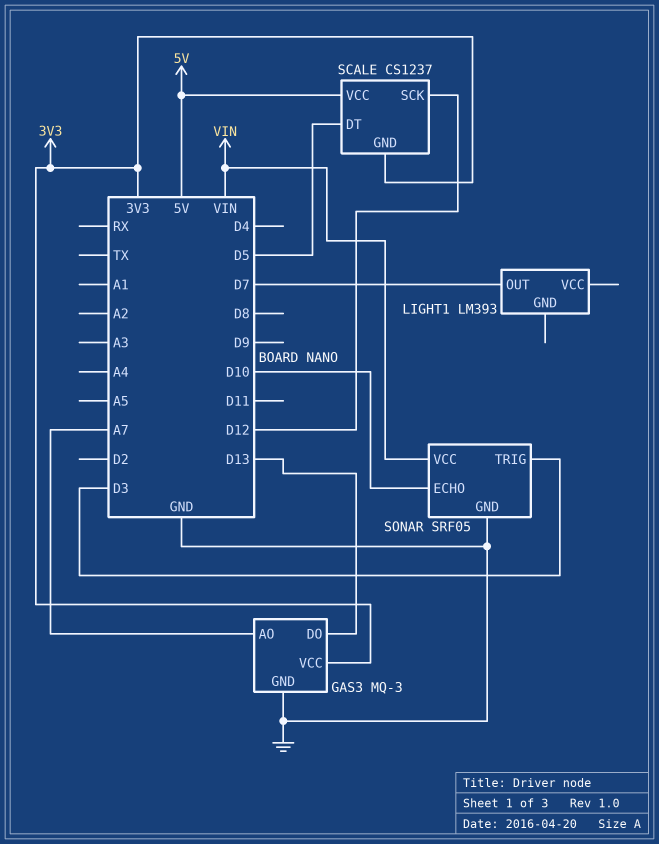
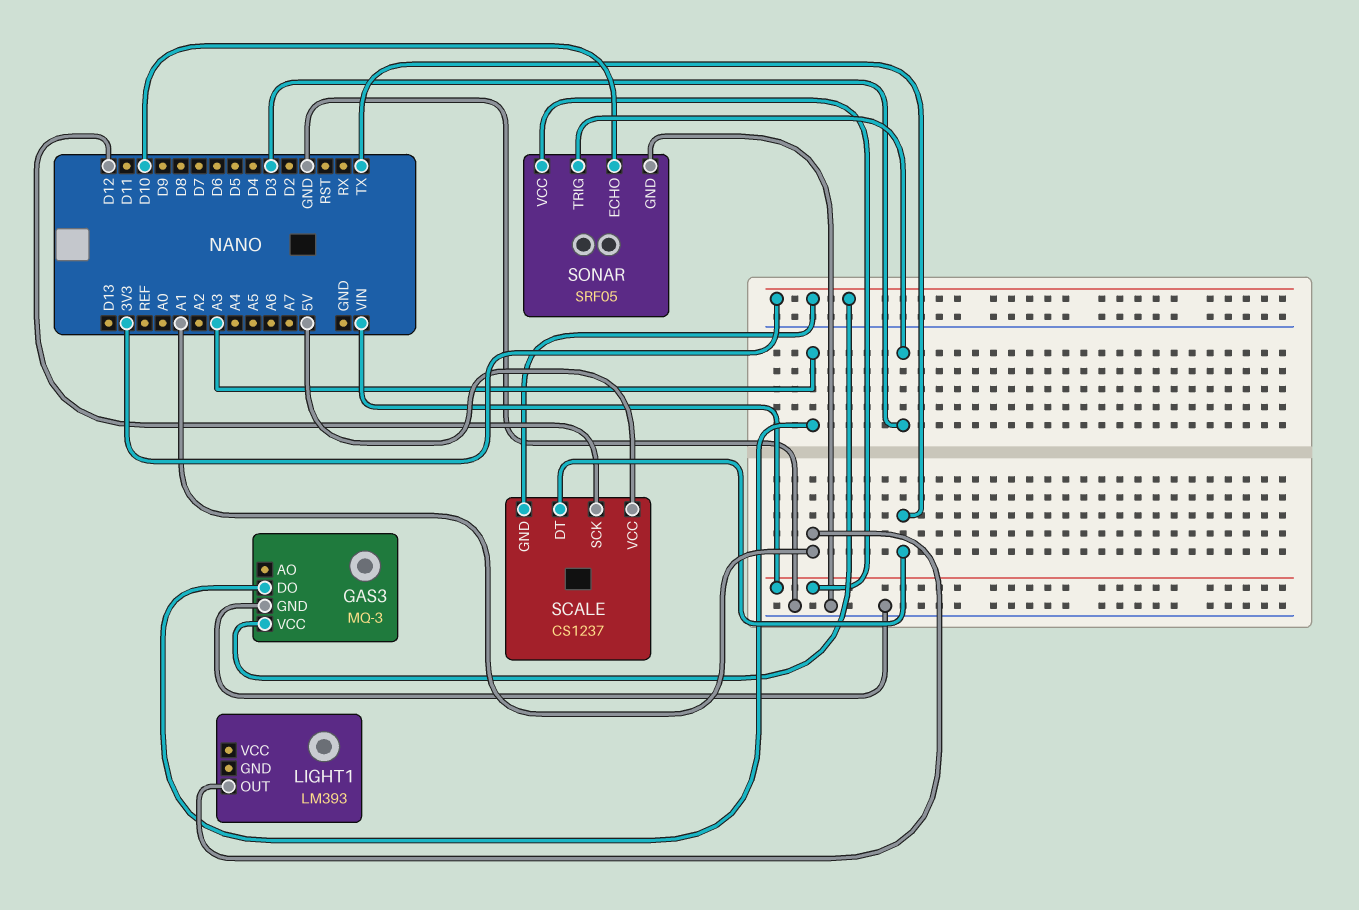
GAS3 pin AO: A7 -> none
GAS3 pin DO: D13 -> A3
LIGHT1 pin OUT: D7 -> A1
SCALE pin DT: D5 -> TX

